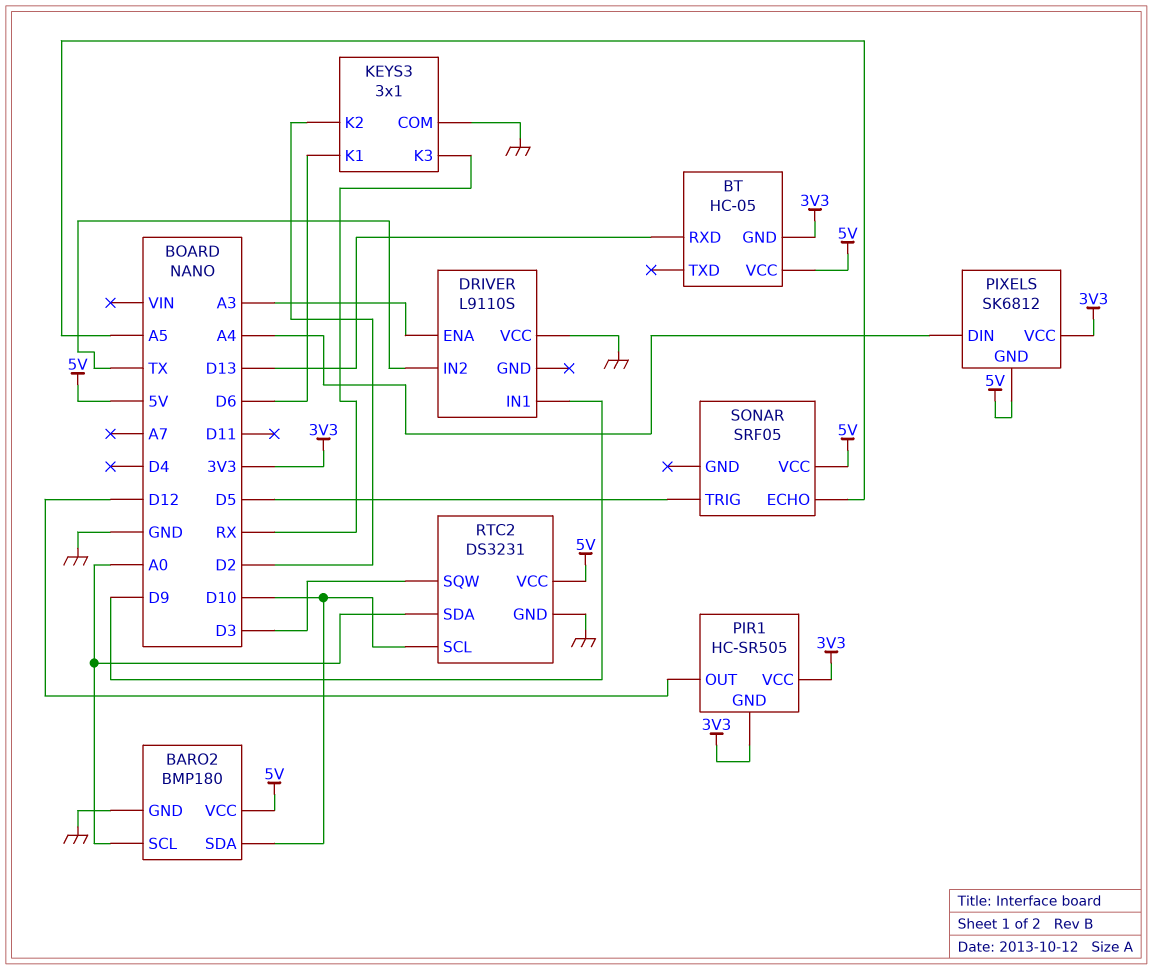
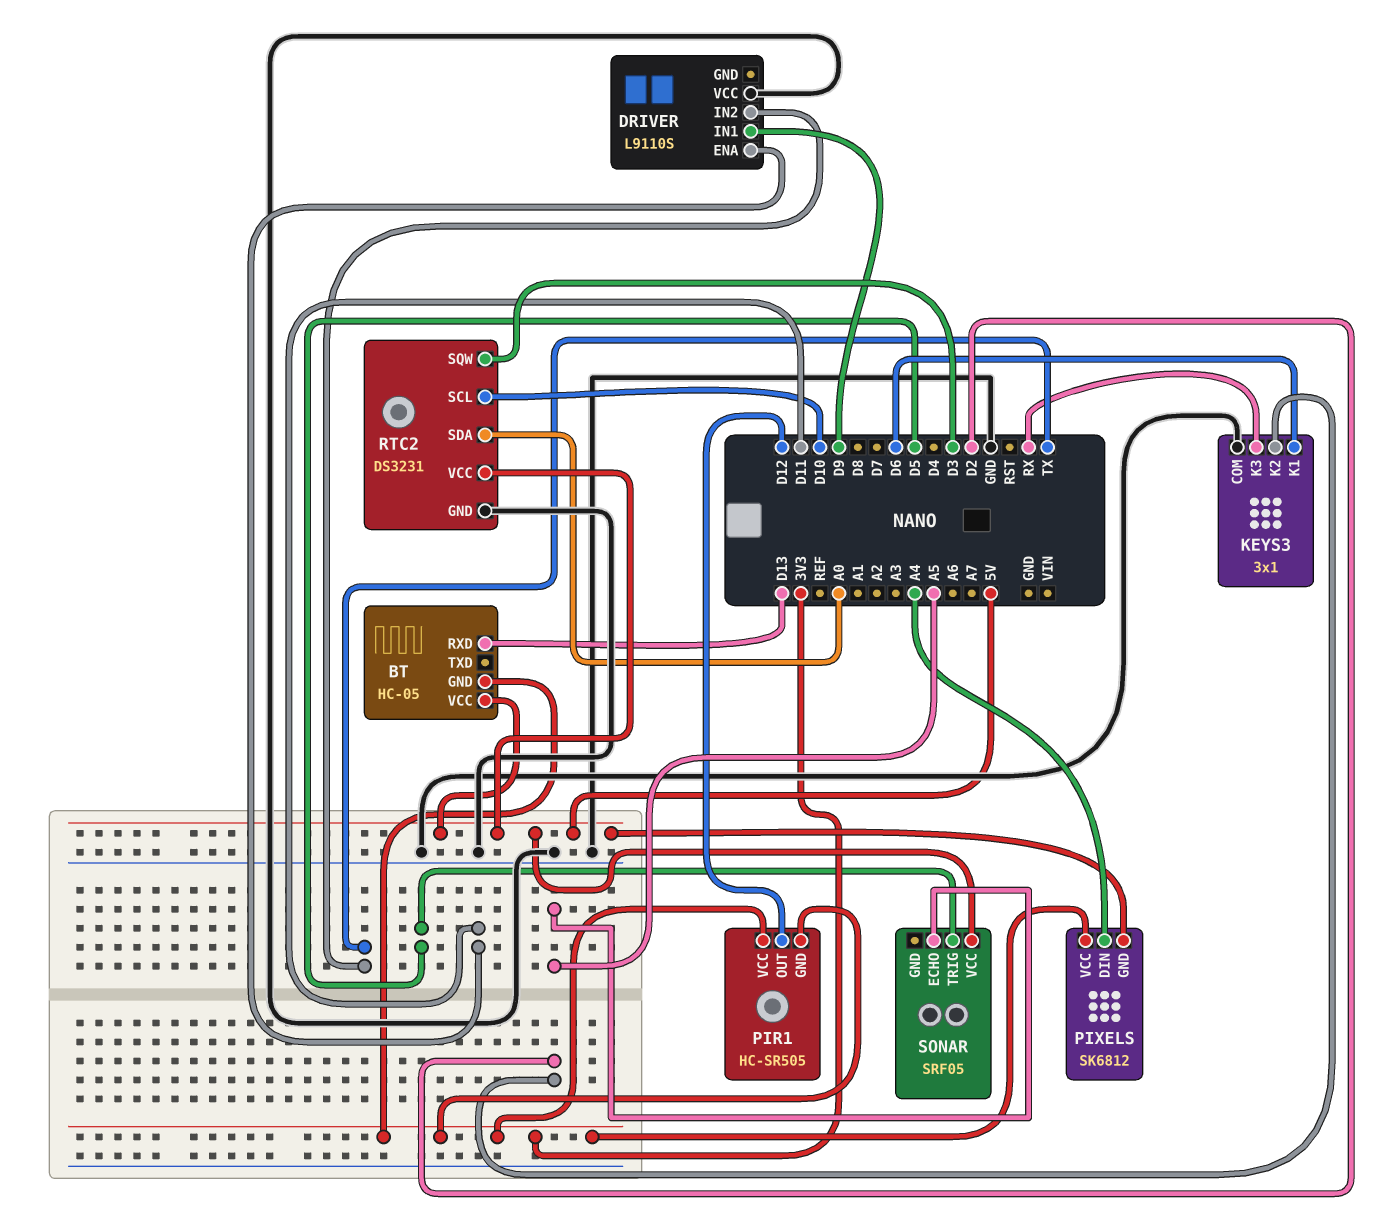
BARO2: BMP180 -> none
BARO2 pin GND: GND -> none
BARO2 pin SCL: A0 -> none
BARO2 pin SDA: D10 -> none
BARO2 pin VCC: 5V -> none
DRIVER pin ENA: A3 -> D11

